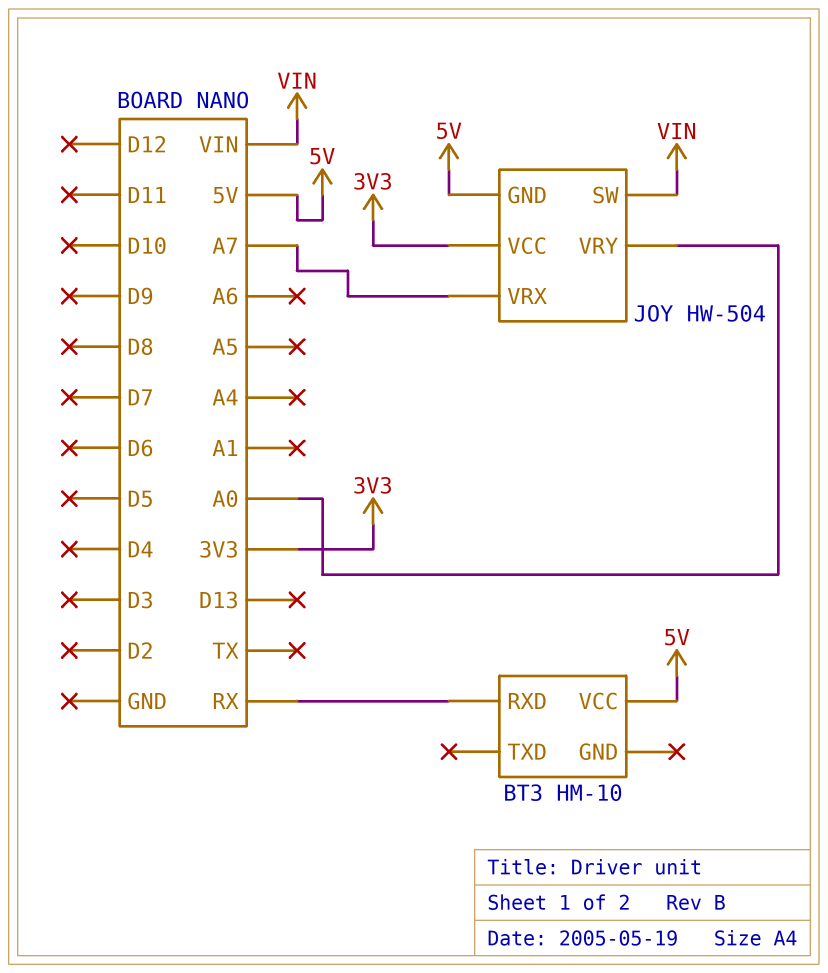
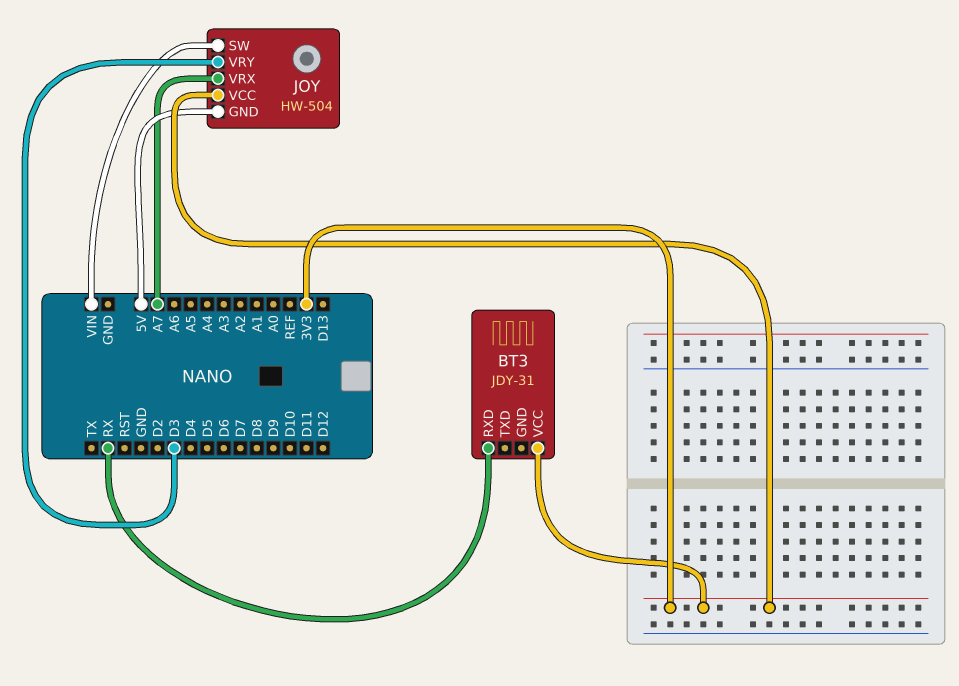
BT3: HM-10 -> JDY-31
BT3 pin VCC: 5V -> 3V3
JOY pin VRY: A0 -> D3

